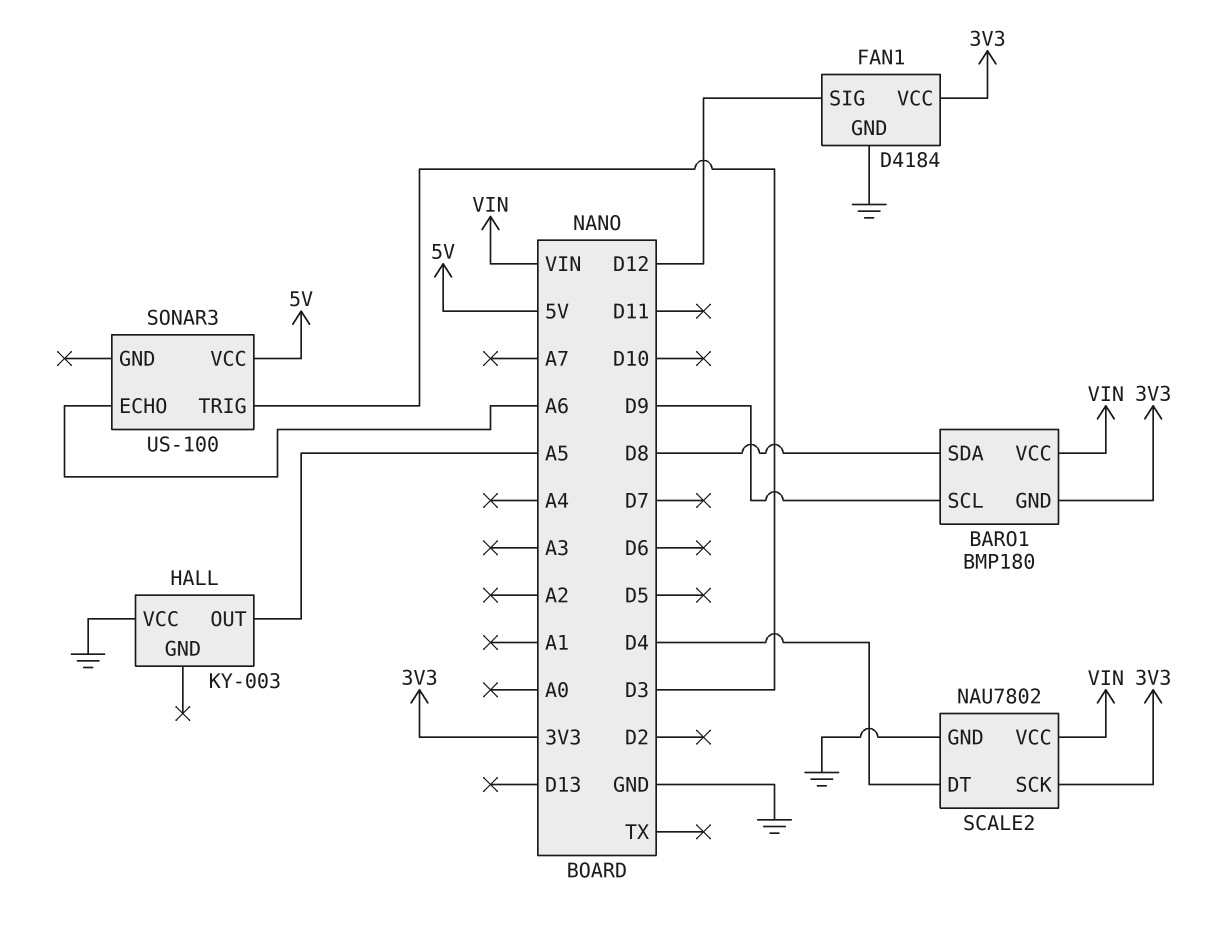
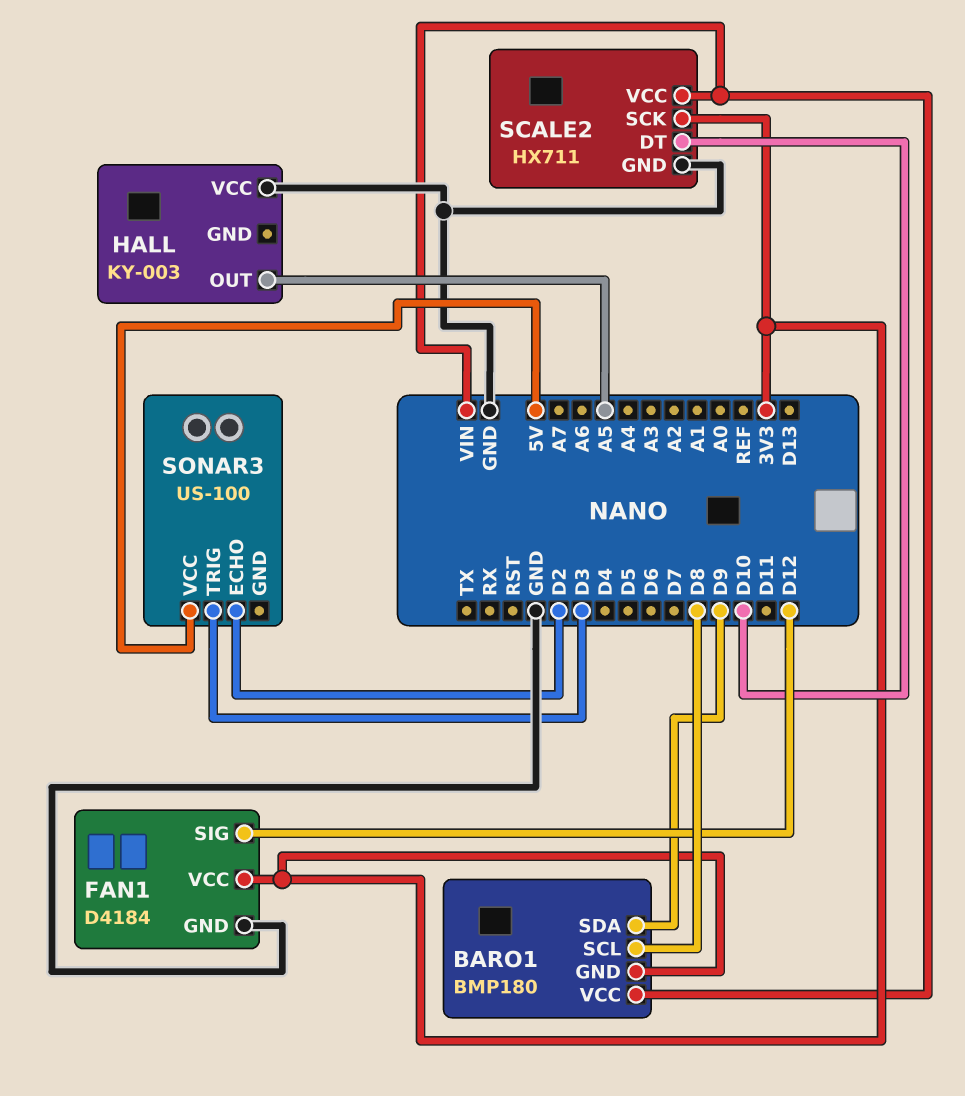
BARO1 pin SCL: D9 -> D8
BARO1 pin SDA: D8 -> D9
SCALE2: NAU7802 -> HX711
SCALE2 pin DT: D4 -> D10
SONAR3 pin ECHO: A6 -> D2

